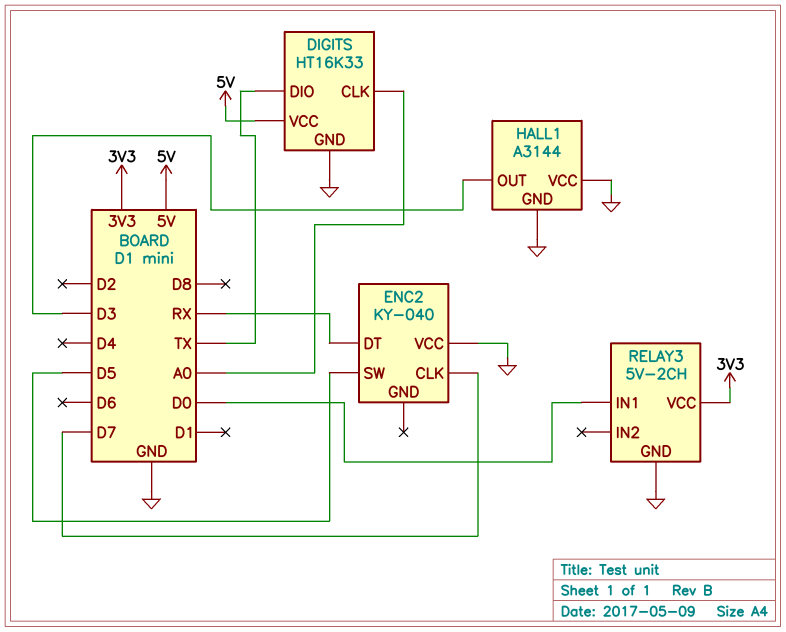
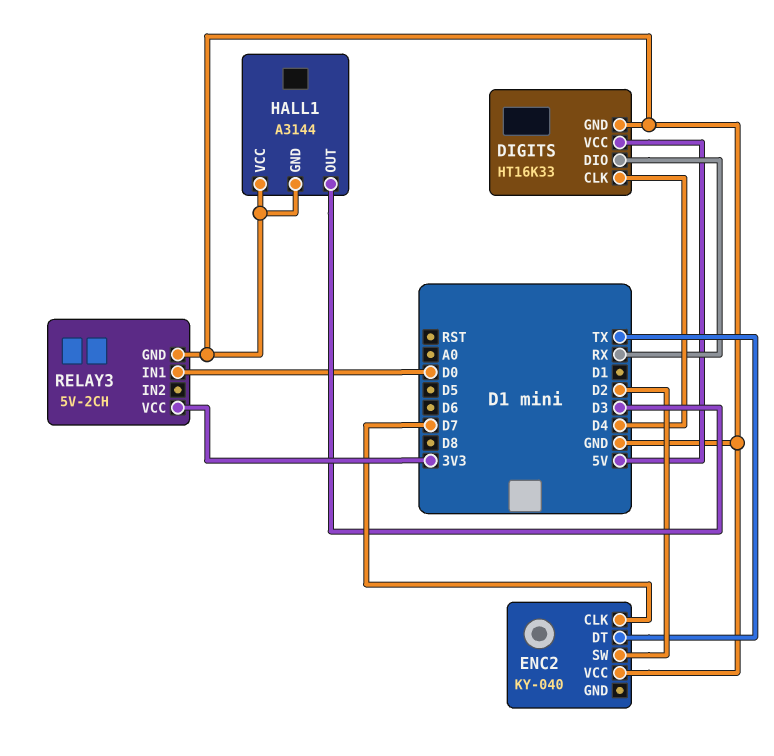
DIGITS pin CLK: A0 -> D4
DIGITS pin DIO: TX -> RX
ENC2 pin DT: RX -> TX
ENC2 pin SW: D5 -> D2

